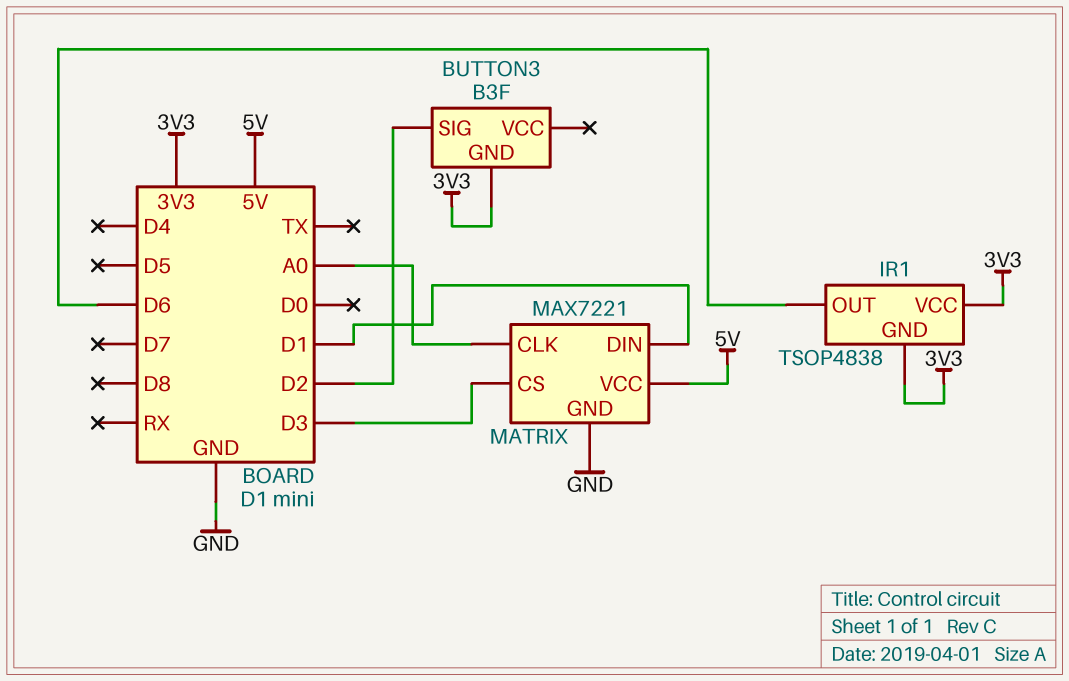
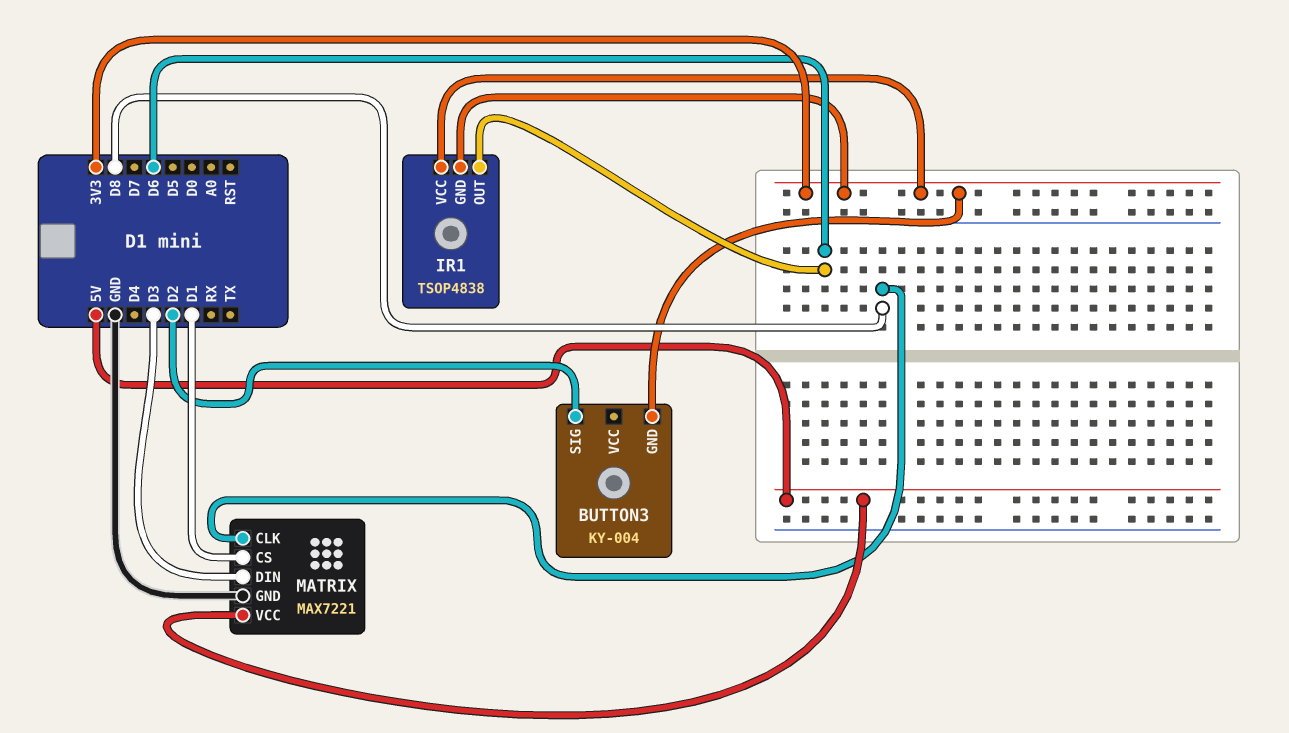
BUTTON3: B3F -> KY-004
MATRIX pin CLK: A0 -> D8
MATRIX pin CS: D3 -> D1
MATRIX pin DIN: D1 -> D3

